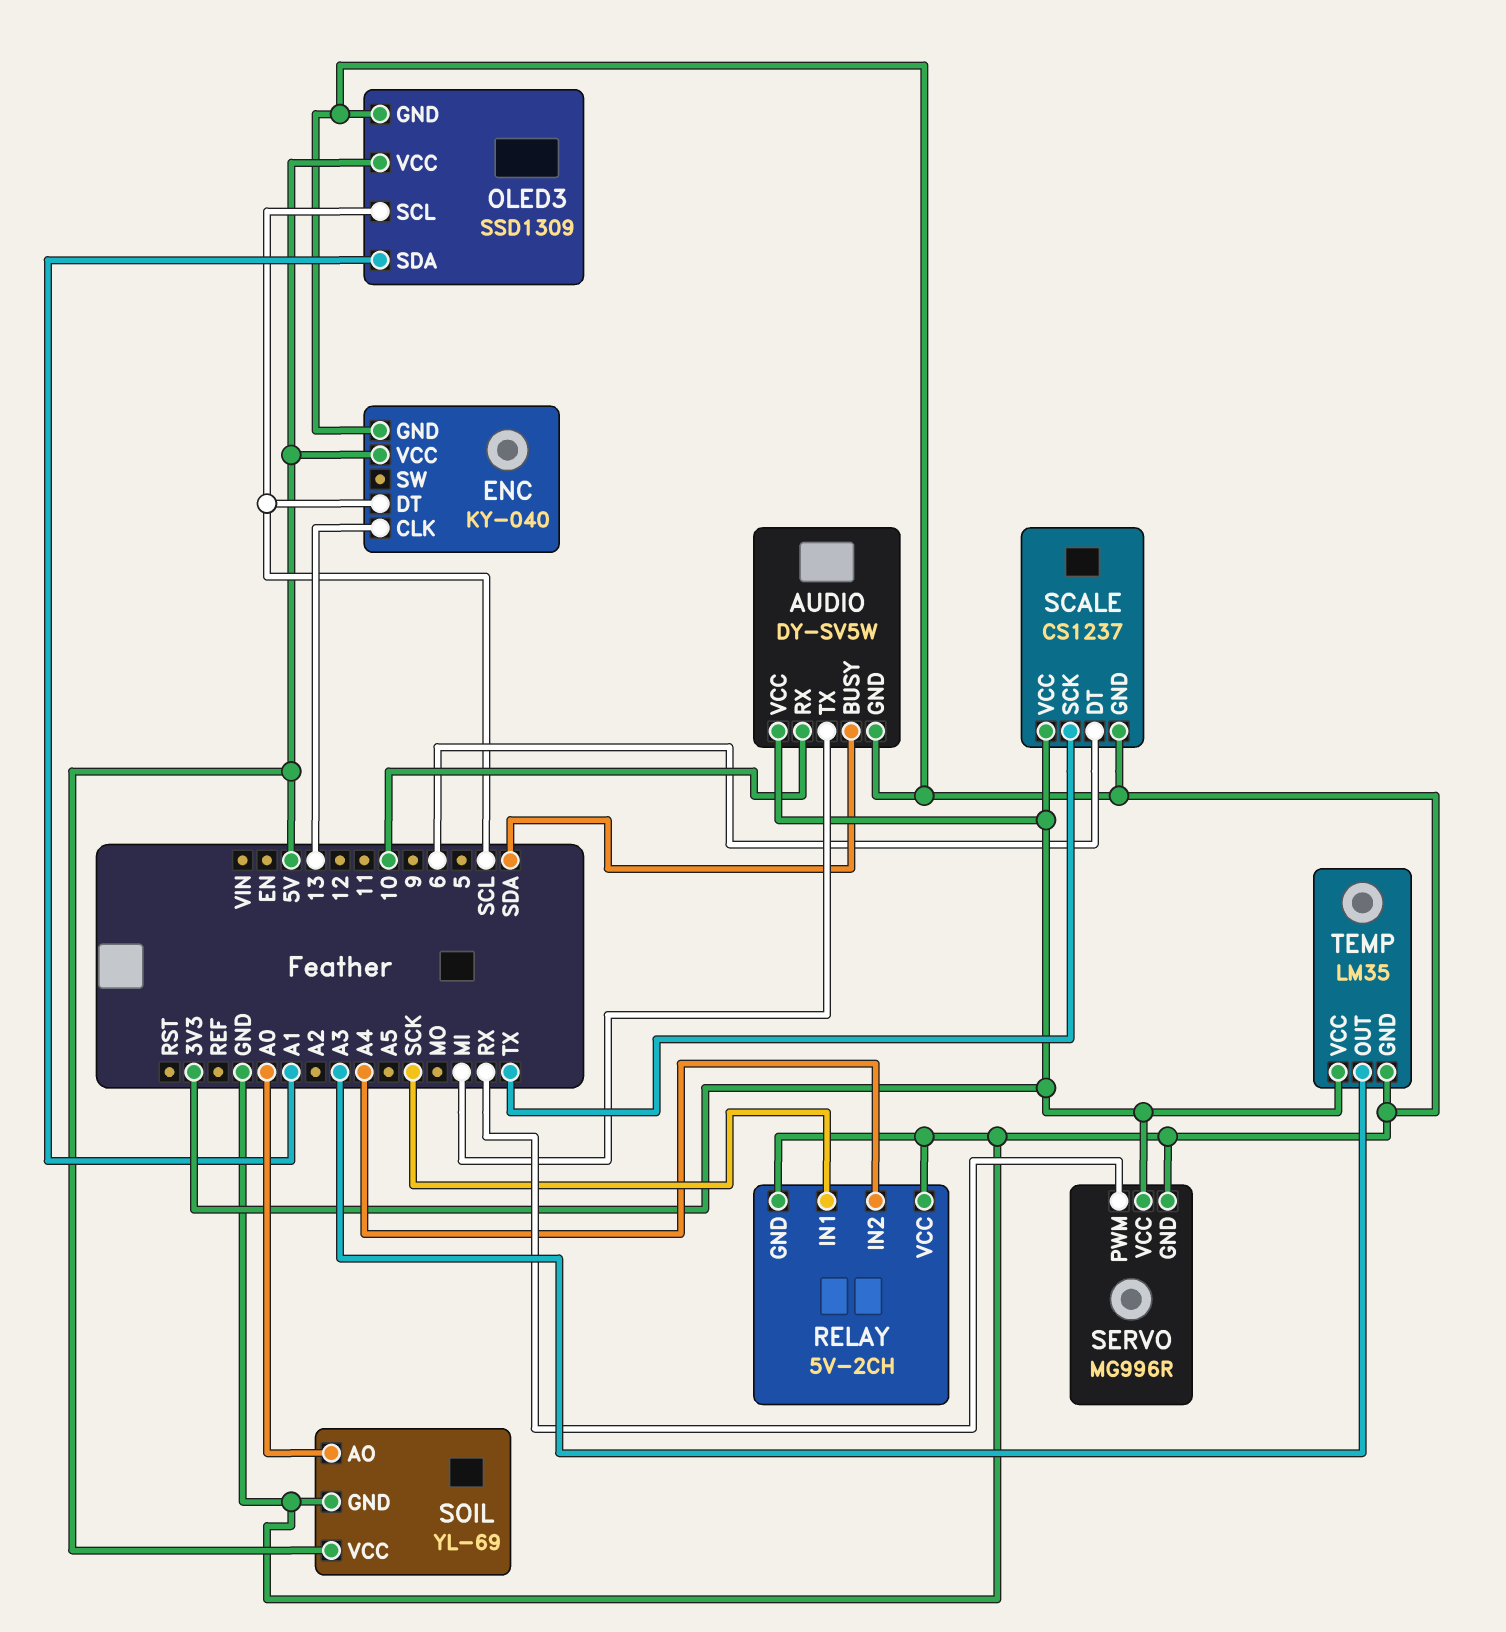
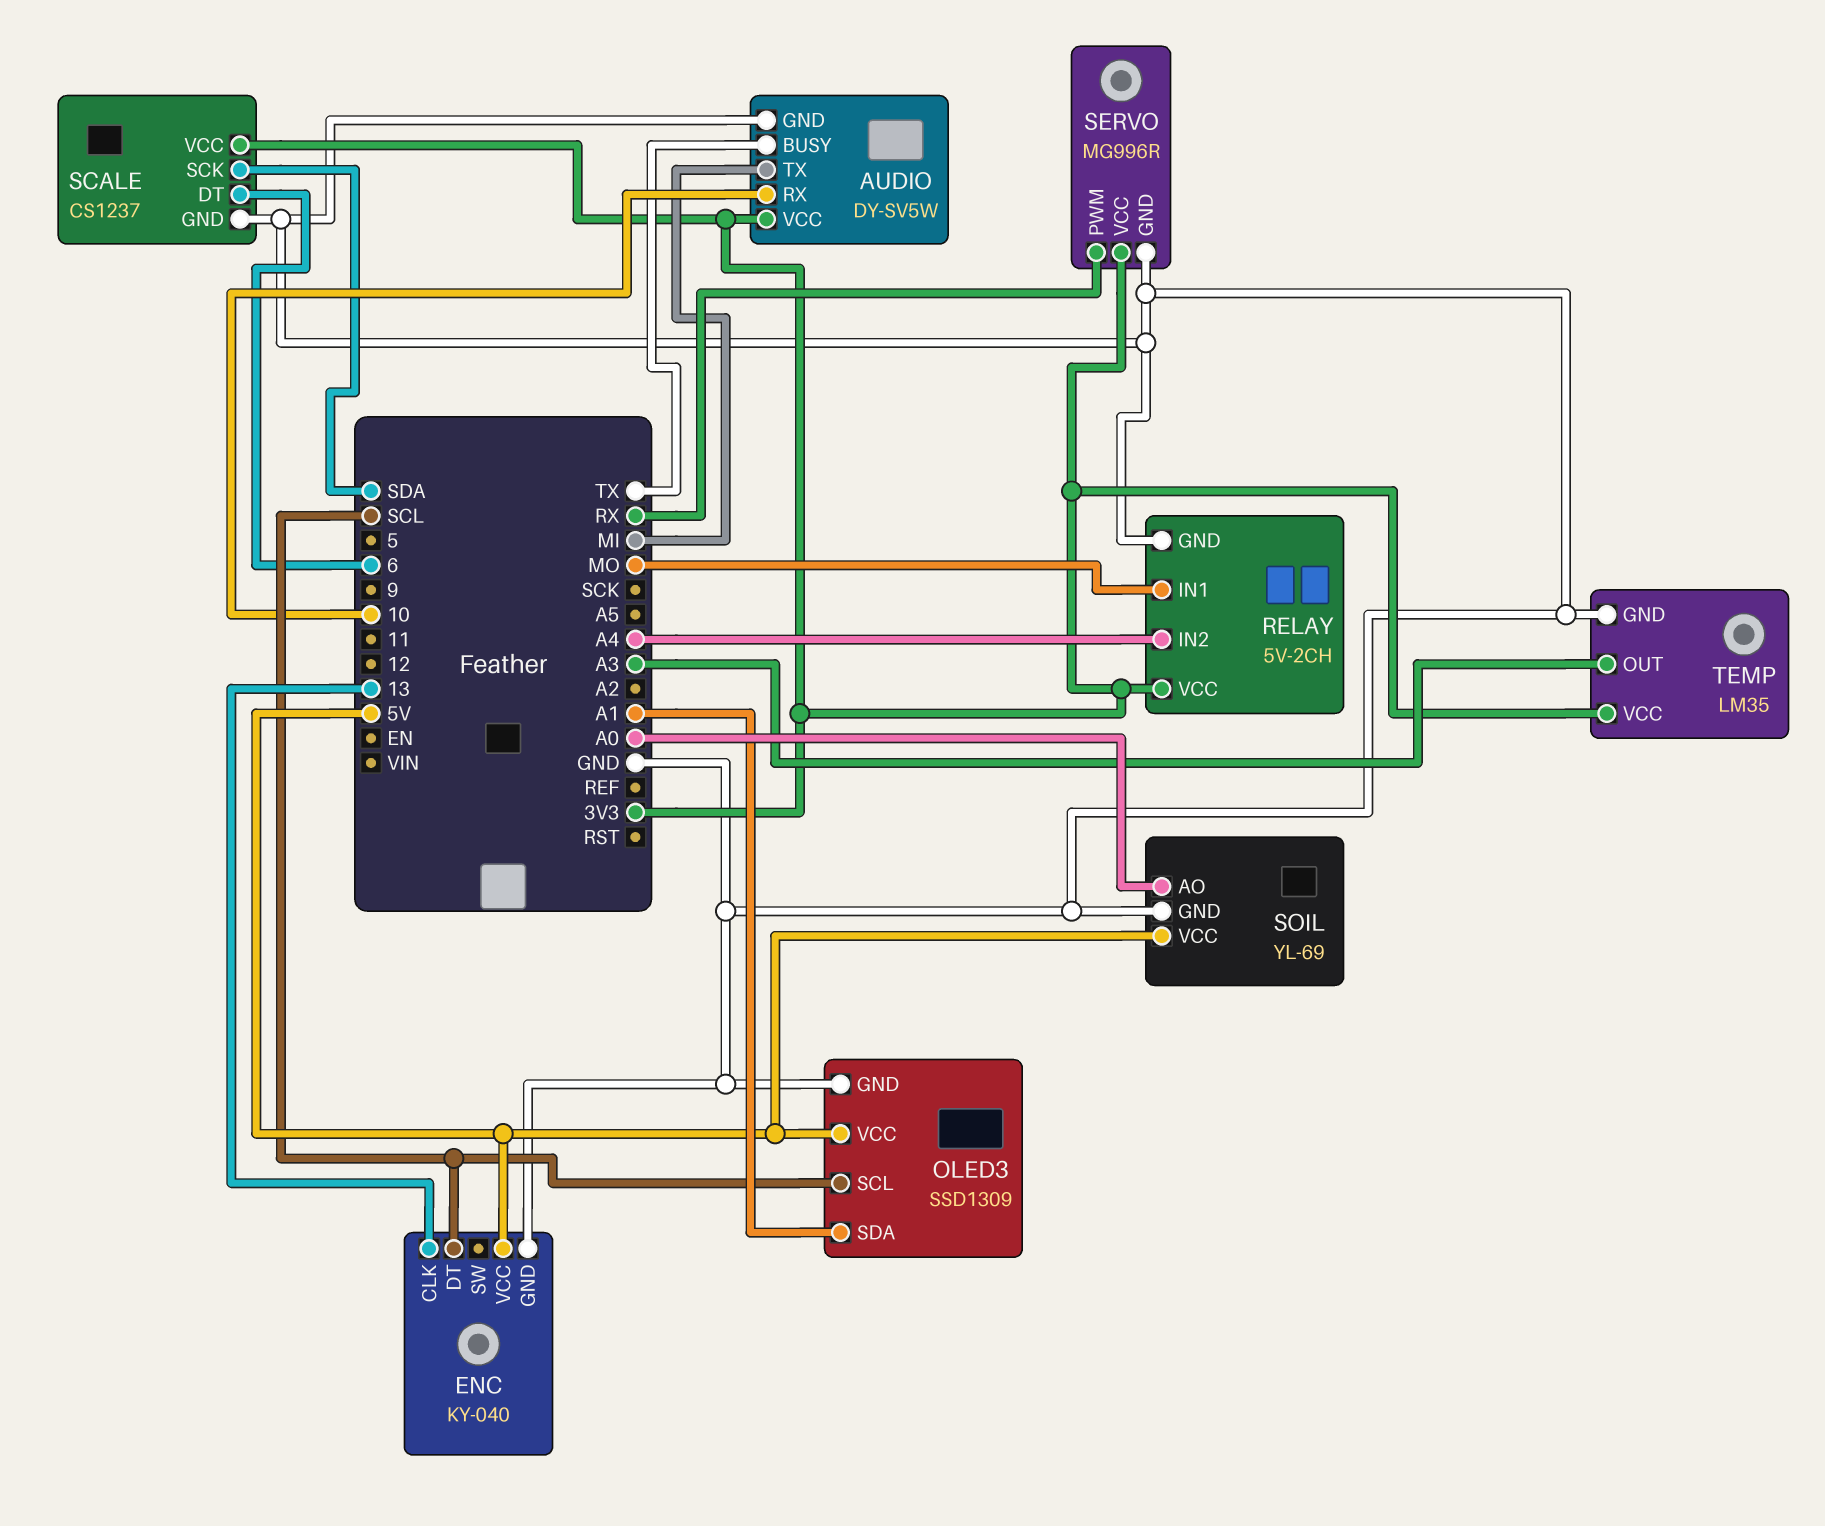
AUDIO pin BUSY: SDA -> TX
RELAY pin IN1: SCK -> MO
RELAY pin VCC: GND -> 3V3
SCALE pin SCK: TX -> SDA

